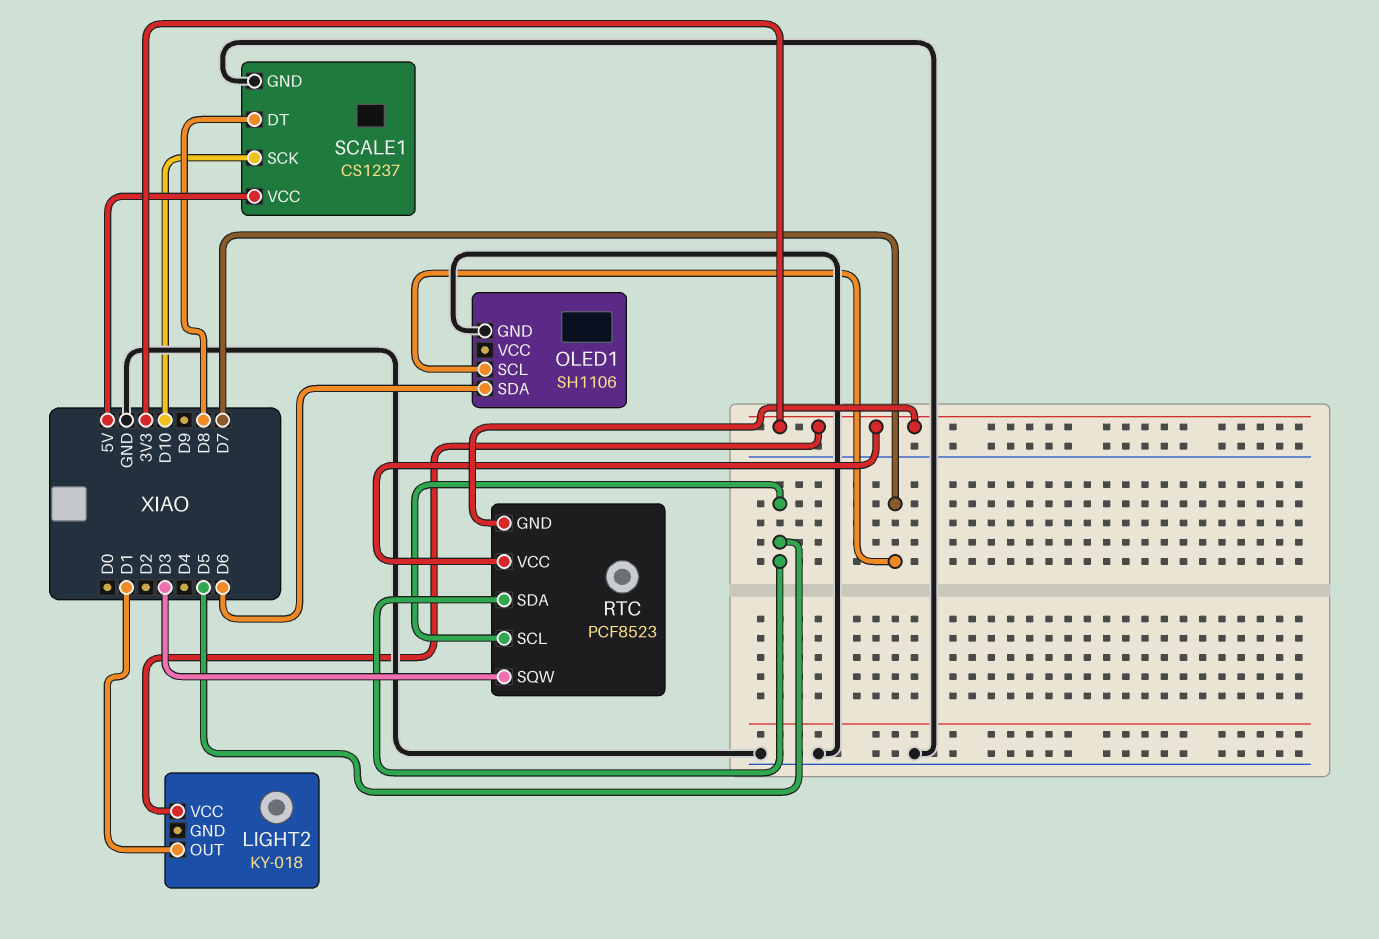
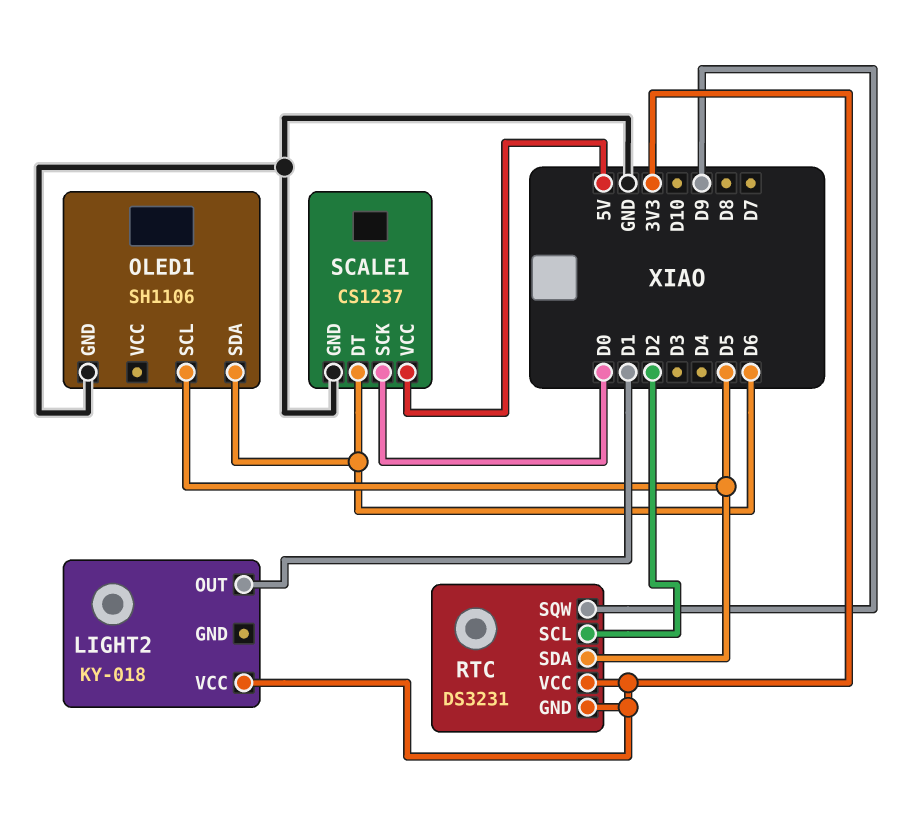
OLED1 pin SCL: D7 -> D5
RTC: PCF8523 -> DS3231
RTC pin SCL: D5 -> D2
RTC pin SQW: D3 -> D9
SCALE1 pin DT: D8 -> D6
SCALE1 pin SCK: D10 -> D0

